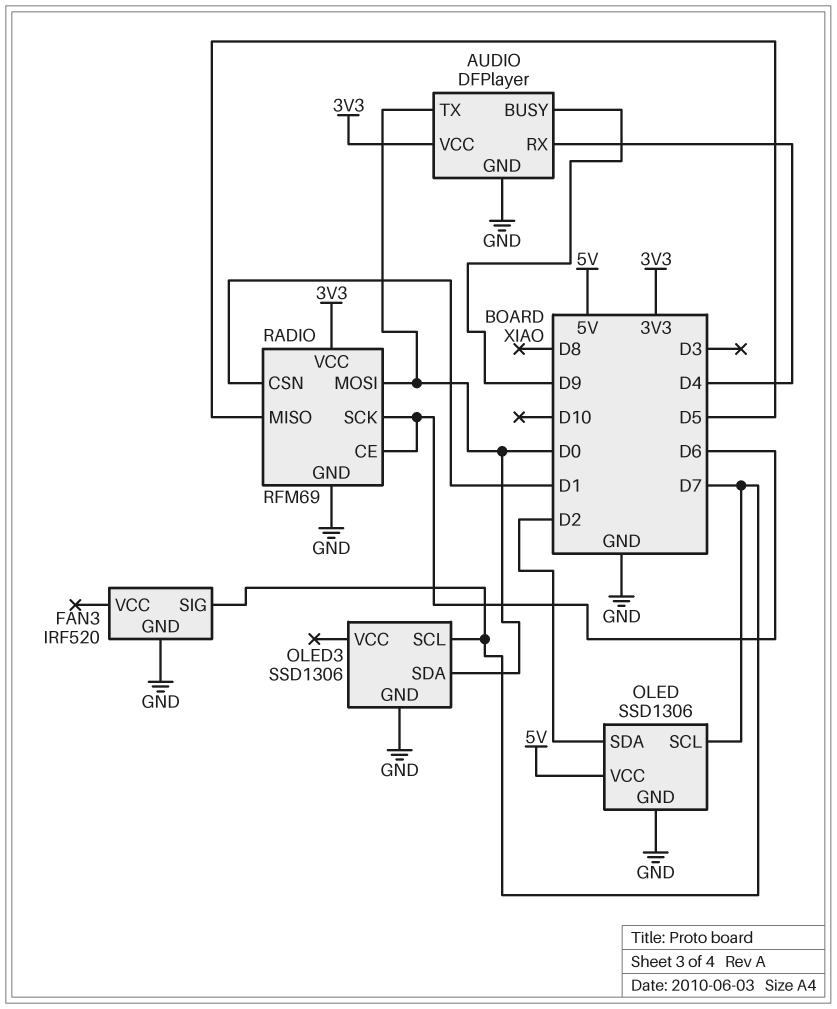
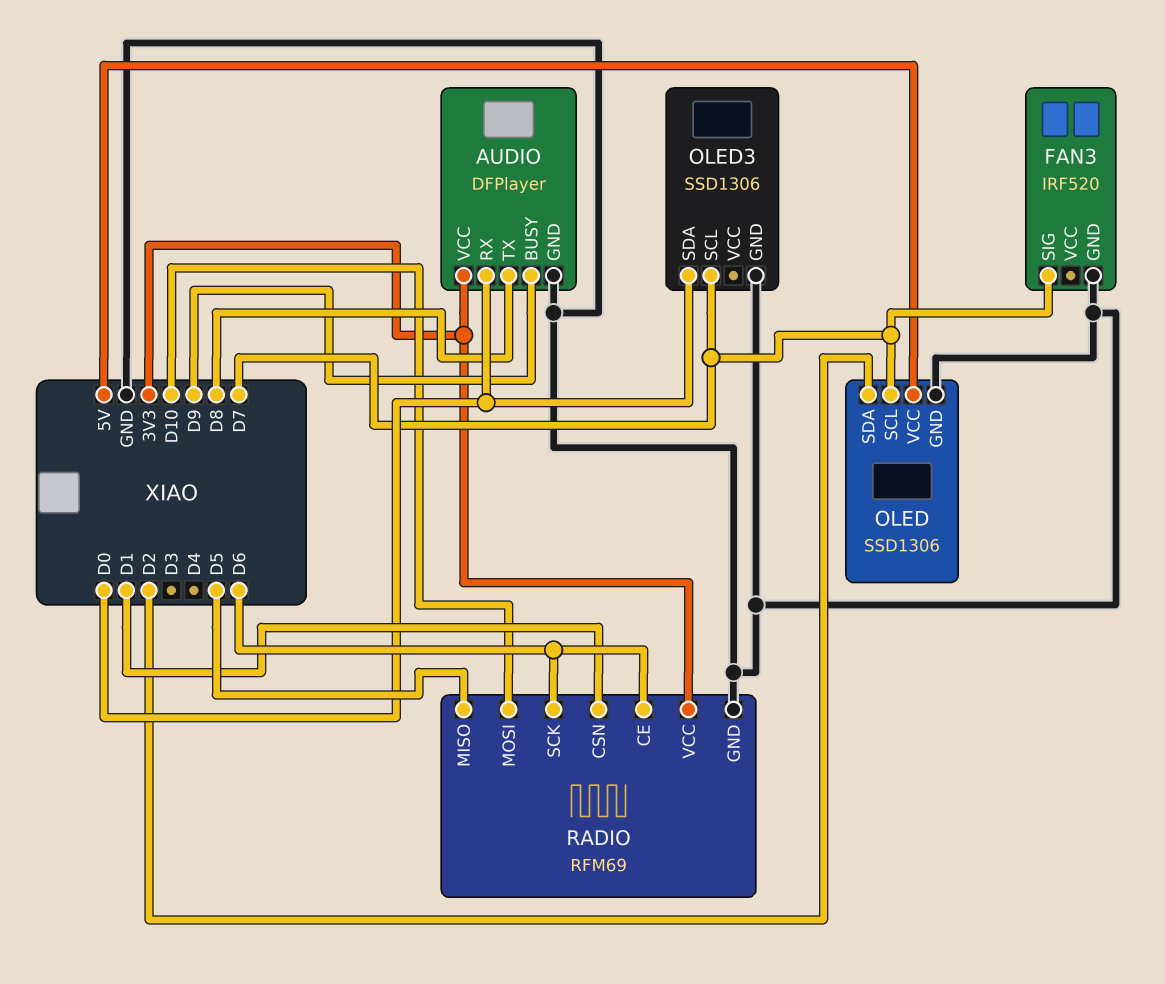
AUDIO pin RX: D4 -> D0
AUDIO pin TX: D0 -> D8
RADIO pin MOSI: D0 -> D10

